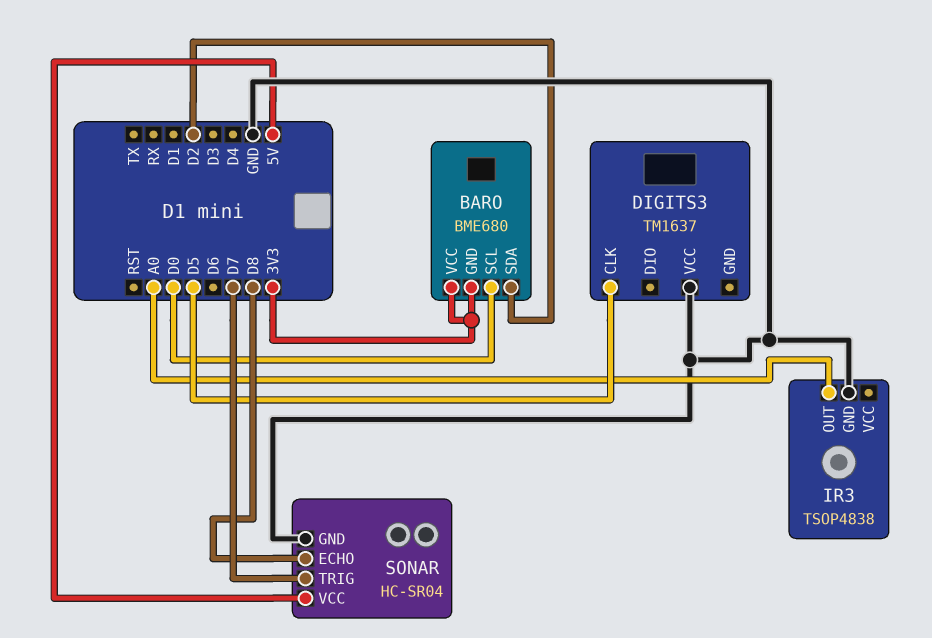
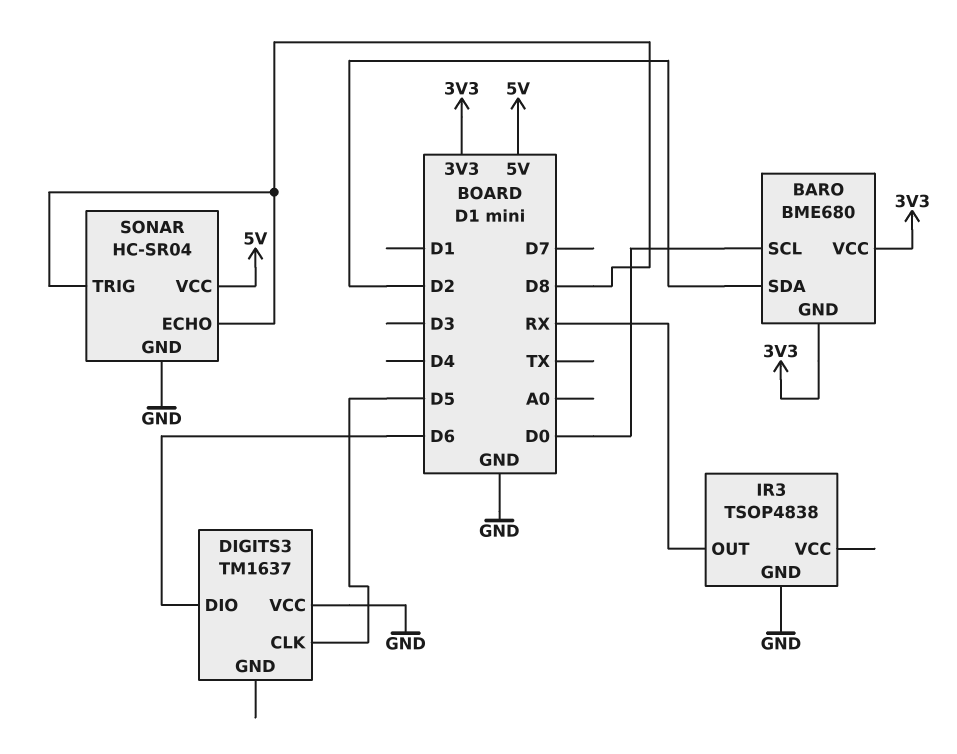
DIGITS3 pin DIO: none -> D6
IR3 pin OUT: A0 -> RX
SONAR pin TRIG: D7 -> D8

